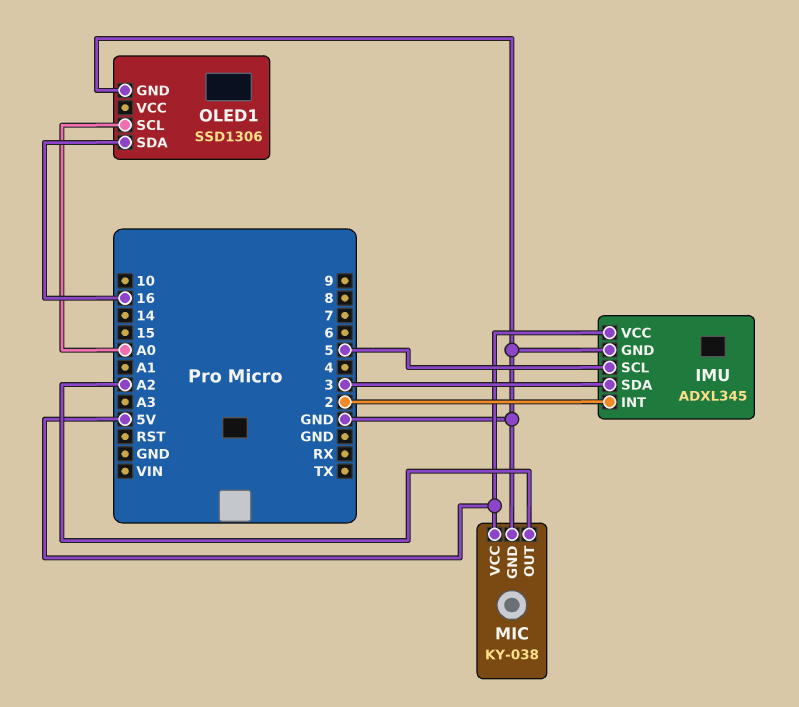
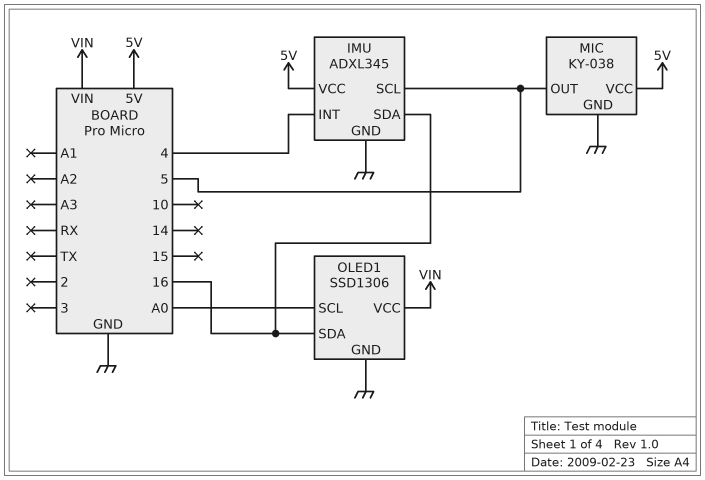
IMU pin INT: 2 -> 4
IMU pin SDA: 3 -> 16
MIC pin OUT: A2 -> 5
OLED1 pin VCC: none -> VIN

